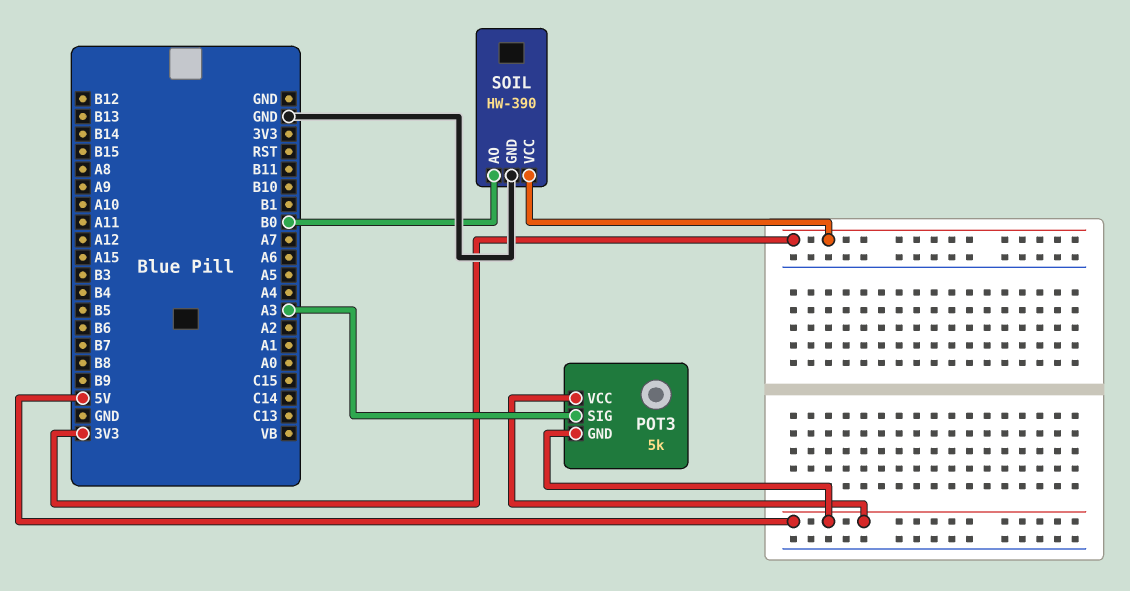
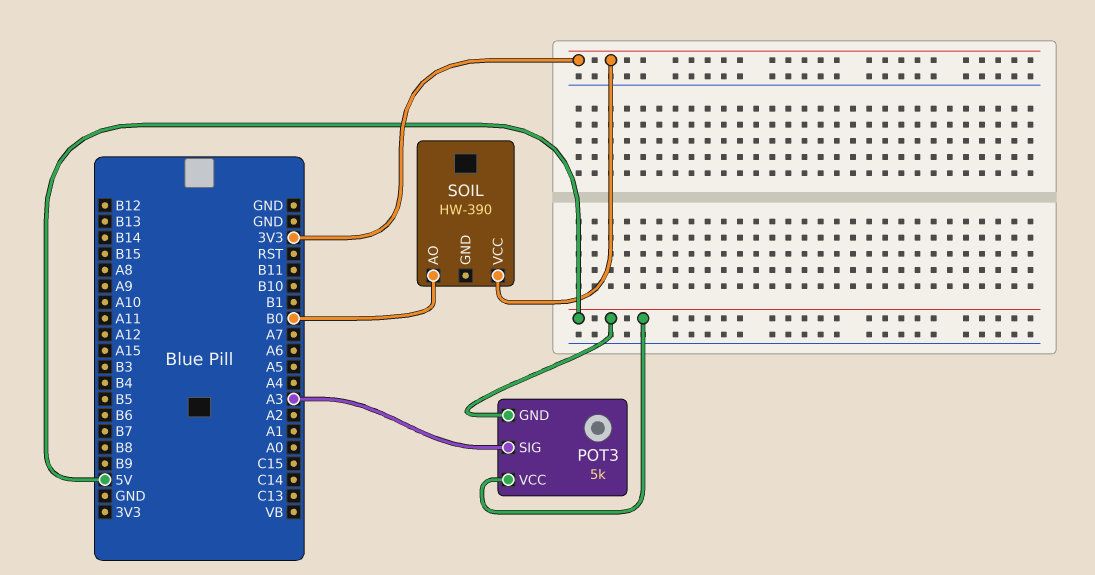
SOIL pin GND: GND -> none

